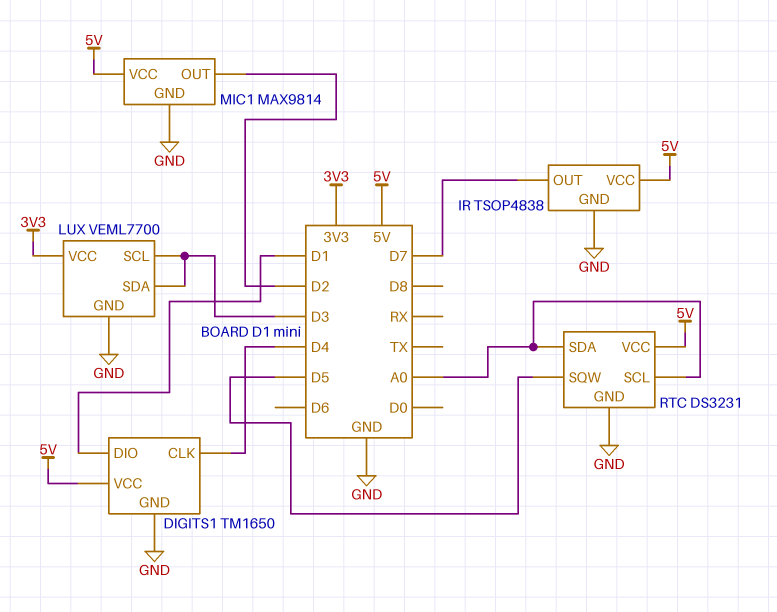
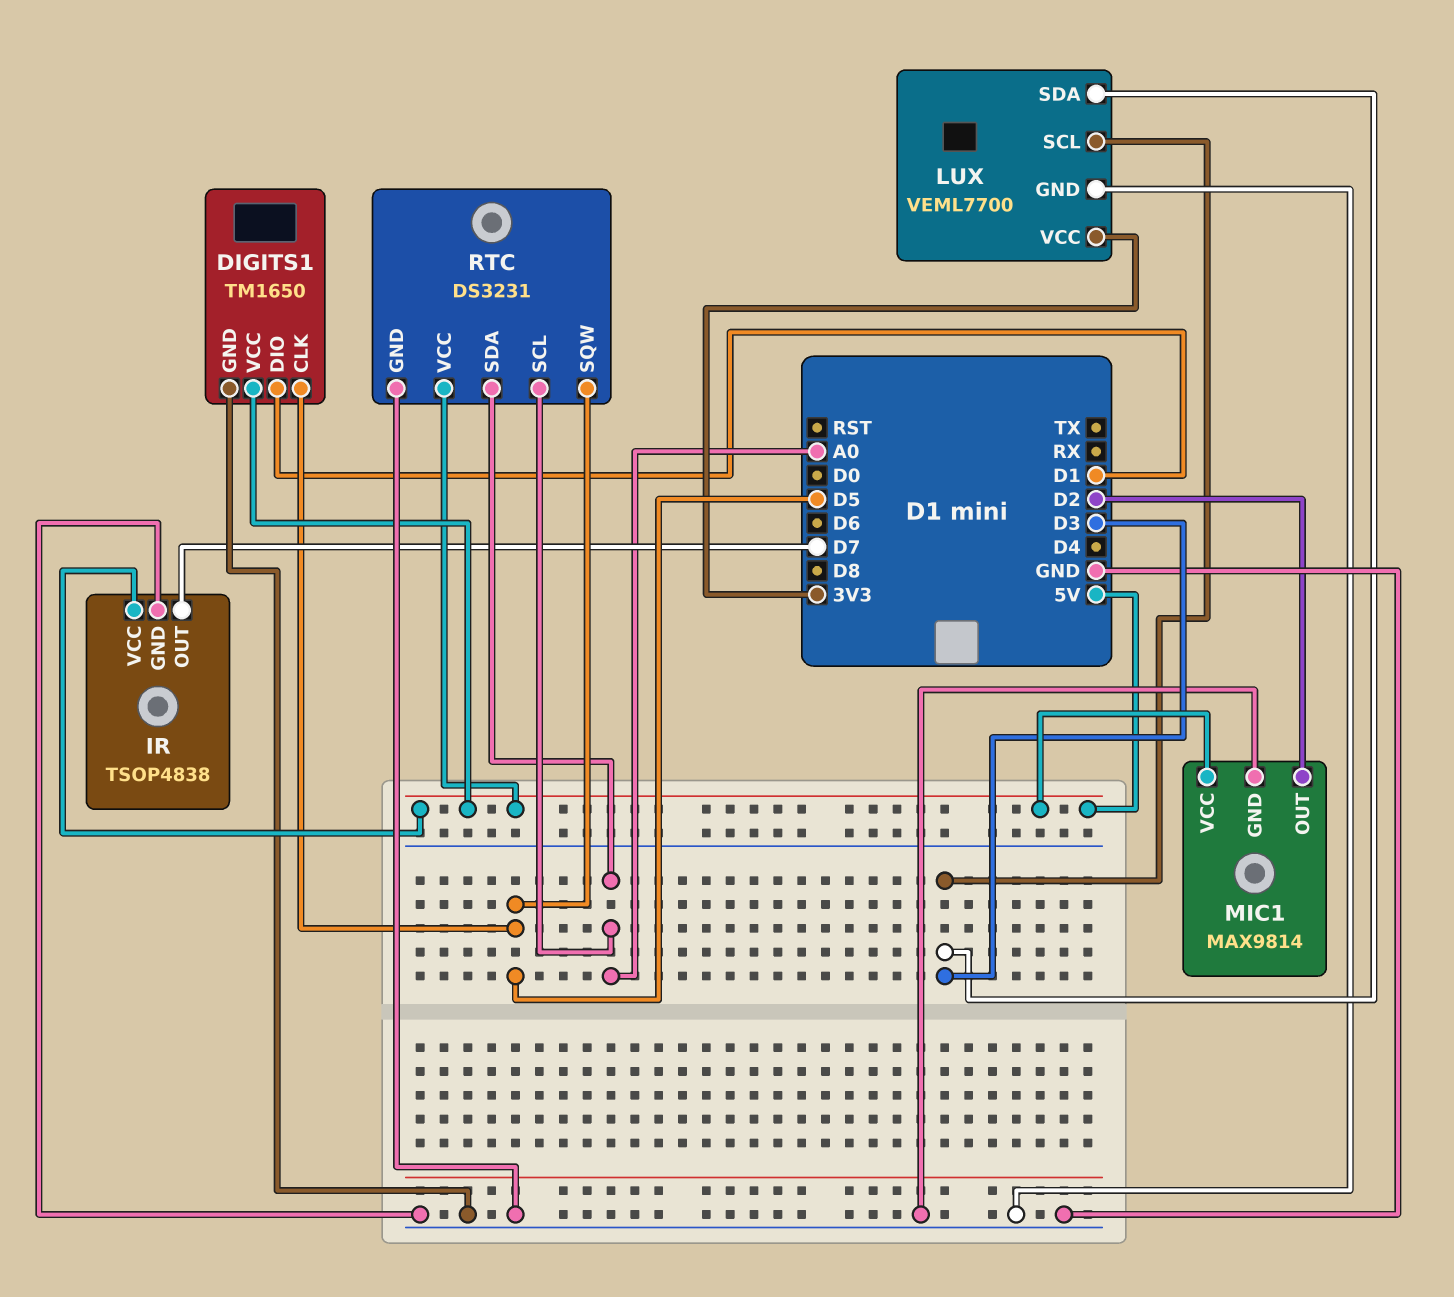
DIGITS1 pin CLK: D4 -> D5

